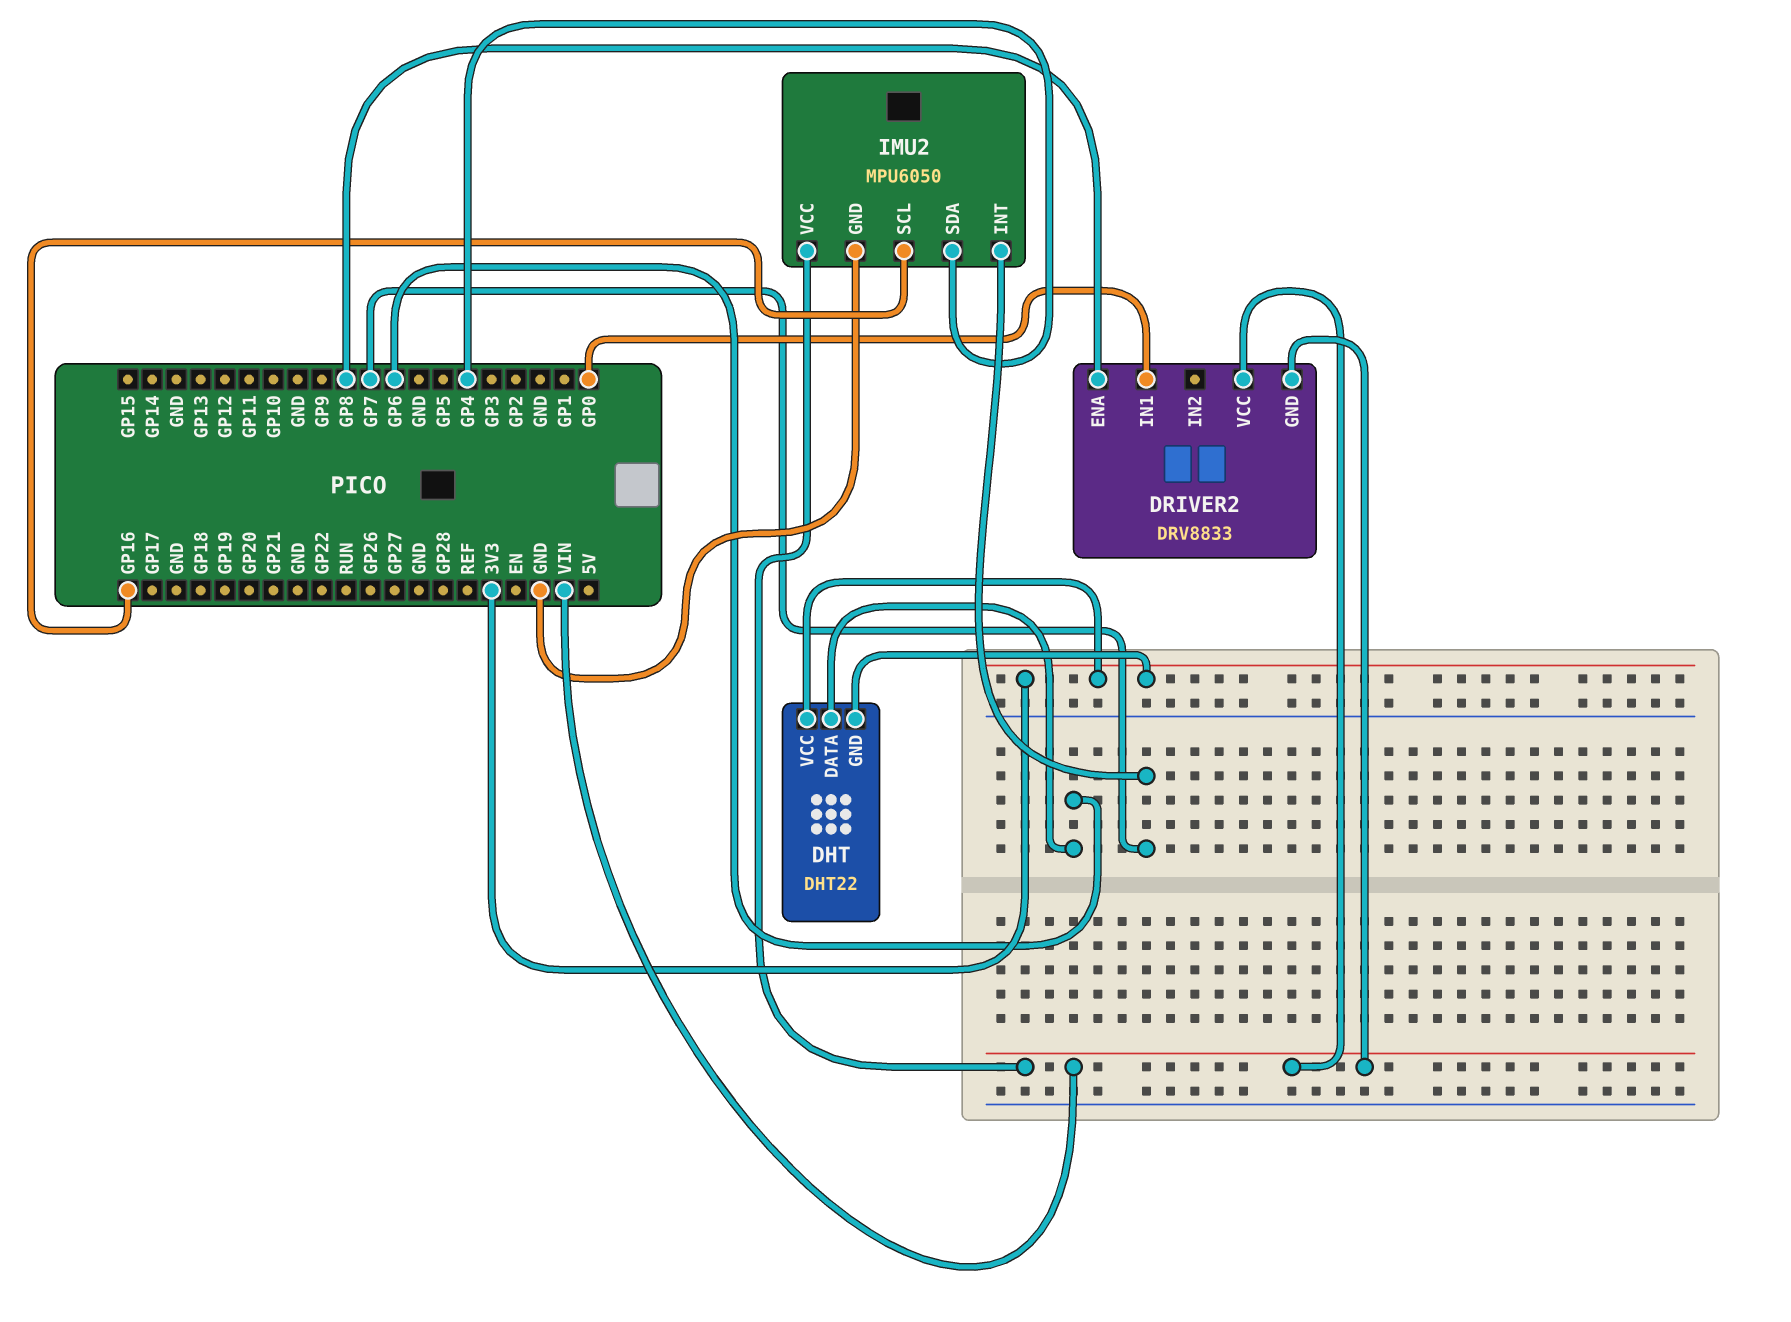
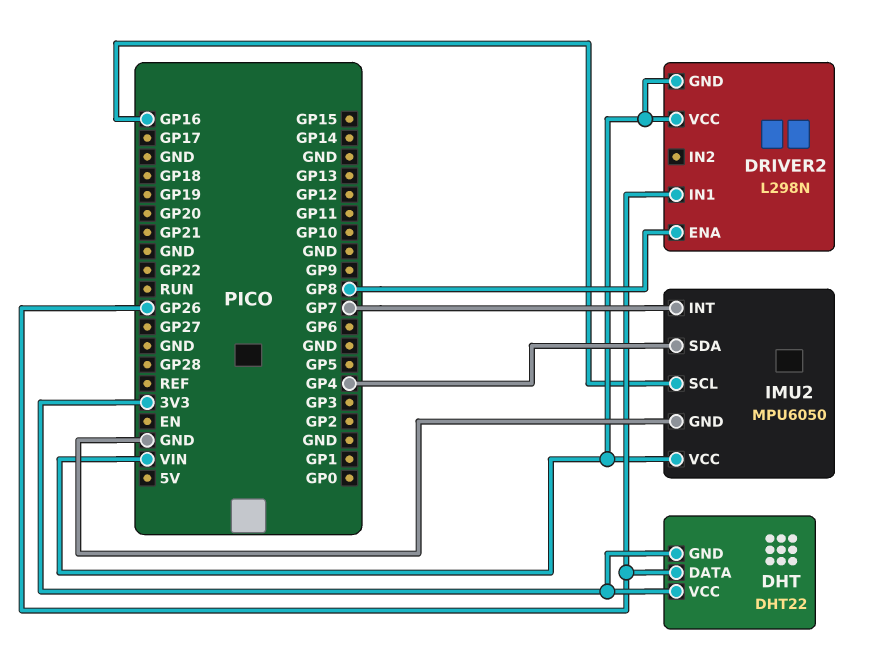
DHT pin DATA: GP6 -> GP26
DRIVER2: DRV8833 -> L298N
DRIVER2 pin IN1: GP0 -> GP26

